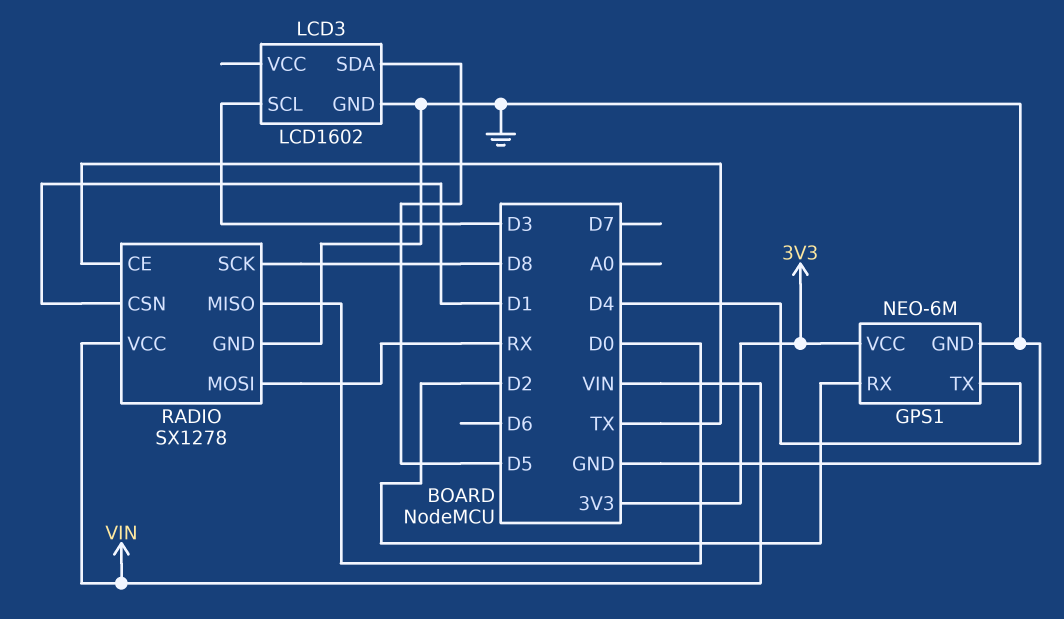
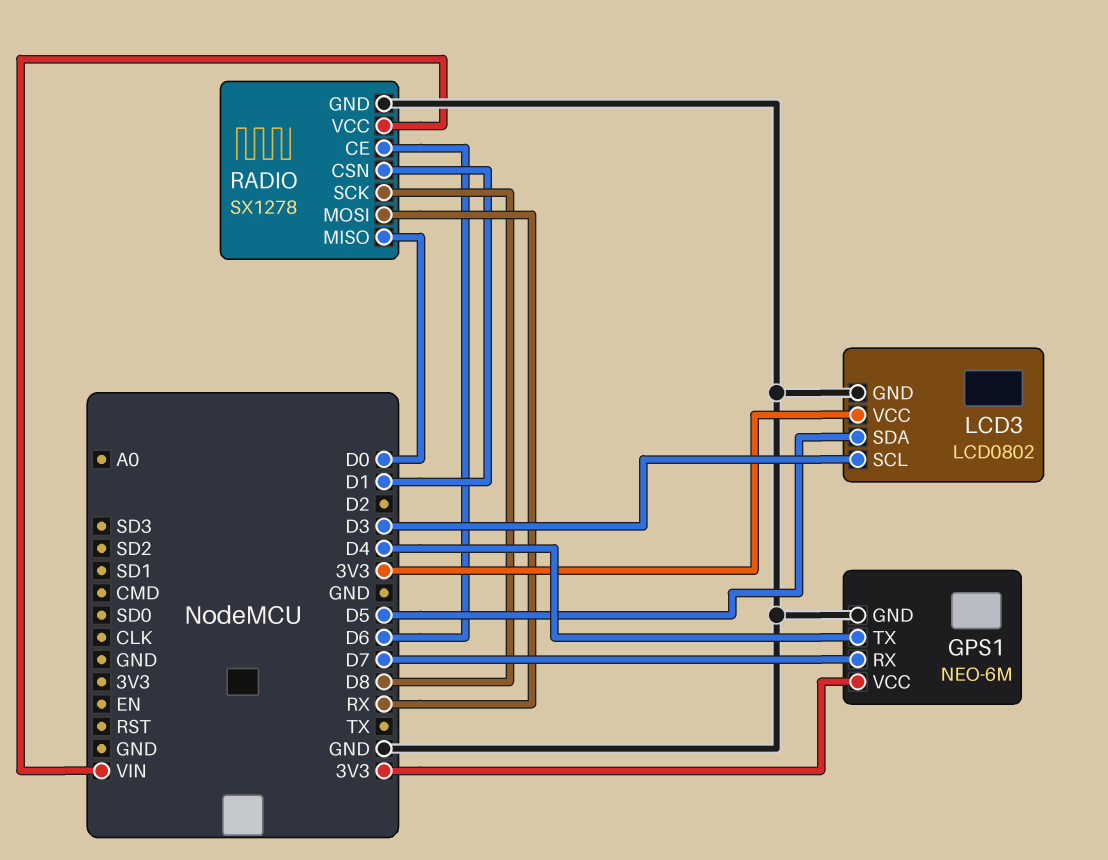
GPS1 pin RX: D2 -> D7
LCD3: LCD1602 -> LCD0802
LCD3 pin VCC: none -> 3V3
RADIO pin CE: TX -> D6

